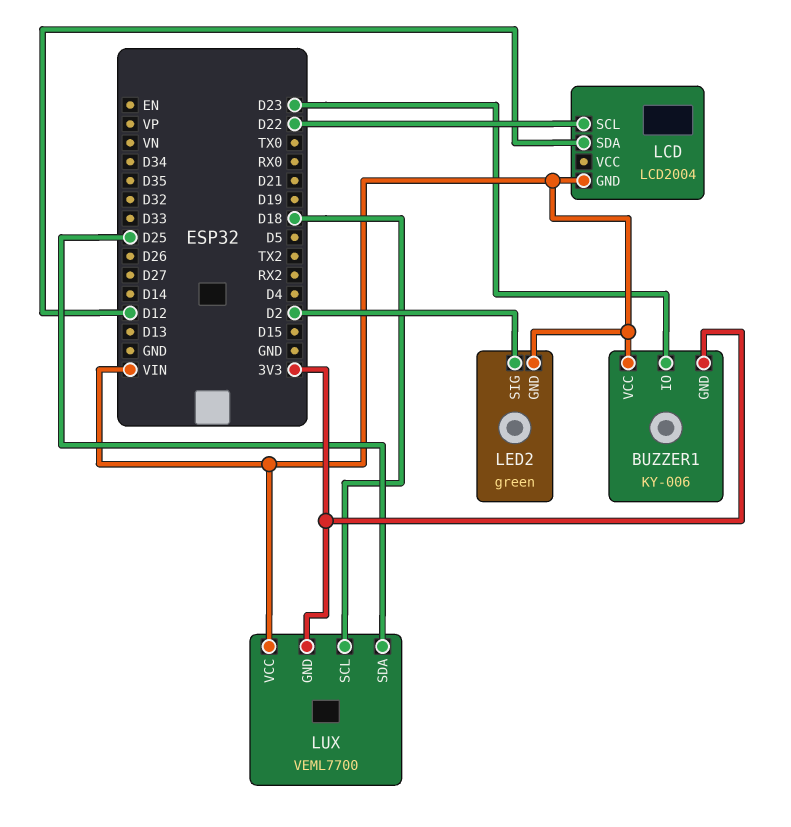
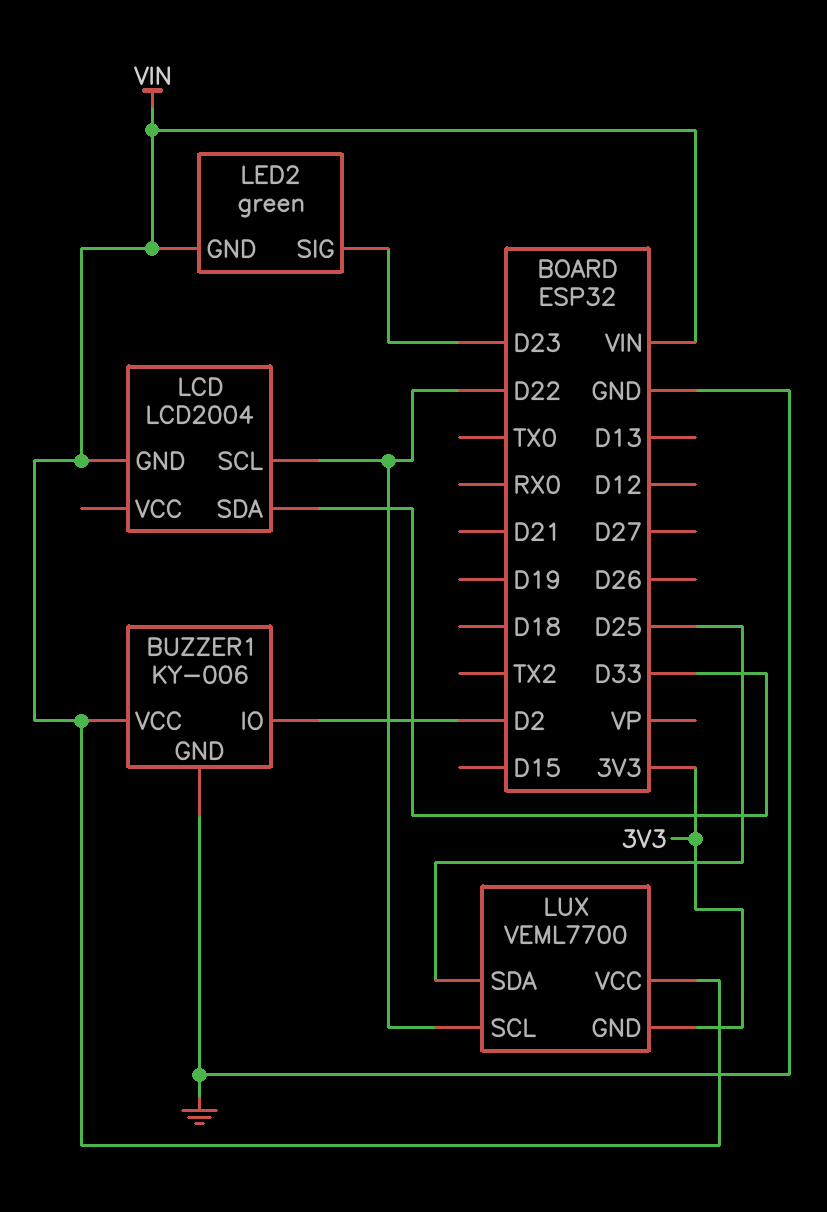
BUZZER1 pin GND: 3V3 -> GND
BUZZER1 pin IO: D23 -> D2
LCD pin SDA: D12 -> D33
LED2 pin SIG: D2 -> D23
LUX pin SCL: D18 -> D22

